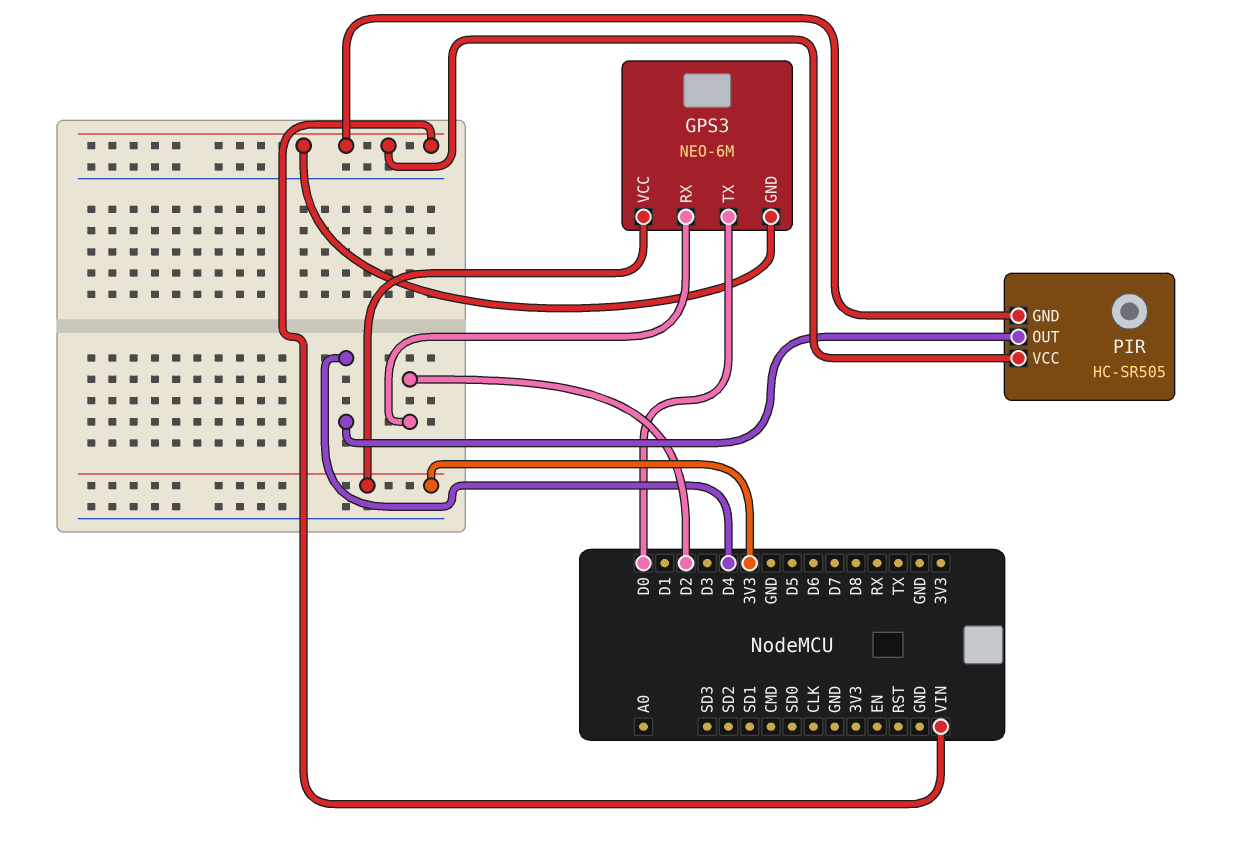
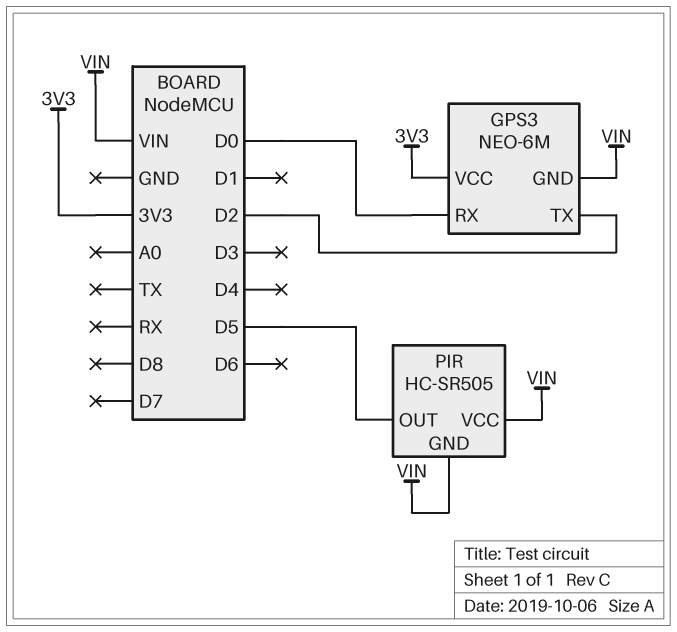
GPS3 pin RX: D2 -> D0
GPS3 pin TX: D0 -> D2
PIR pin OUT: D4 -> D5

